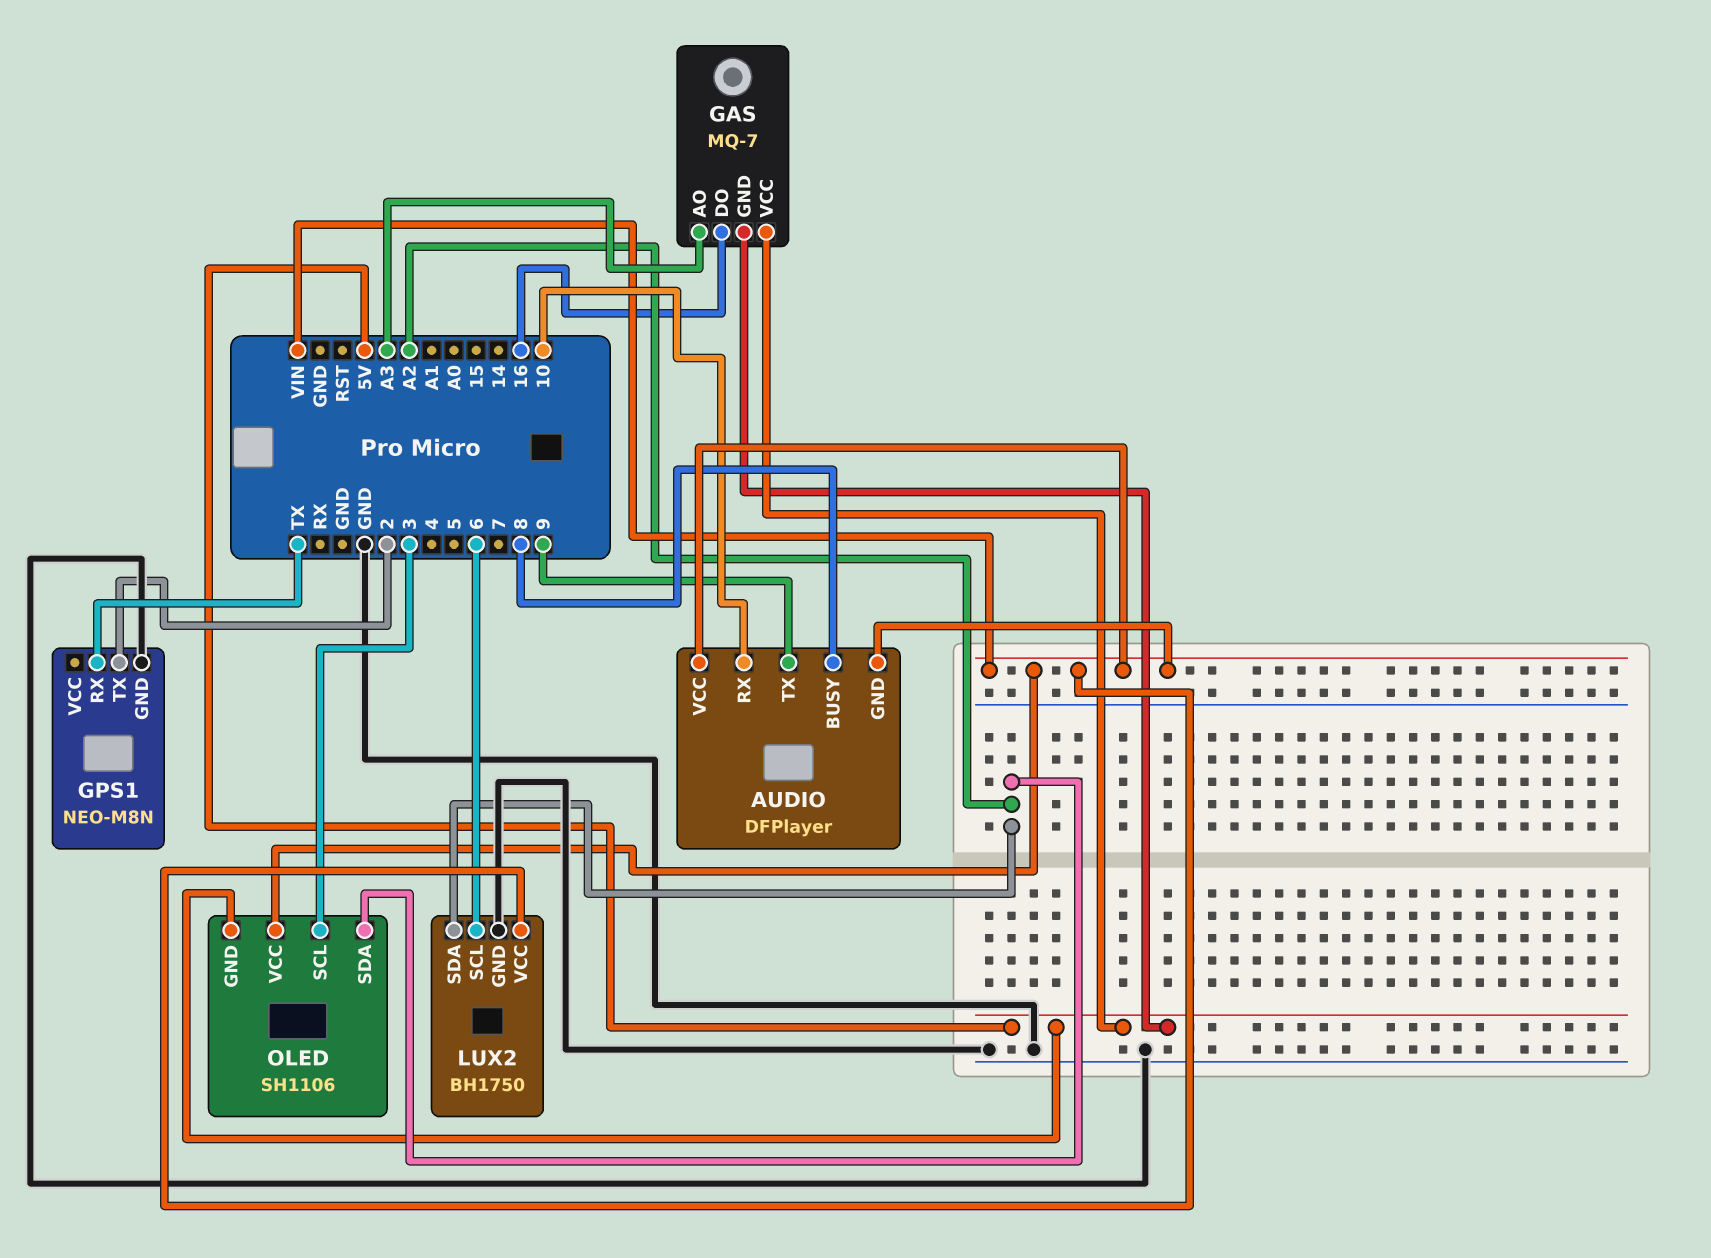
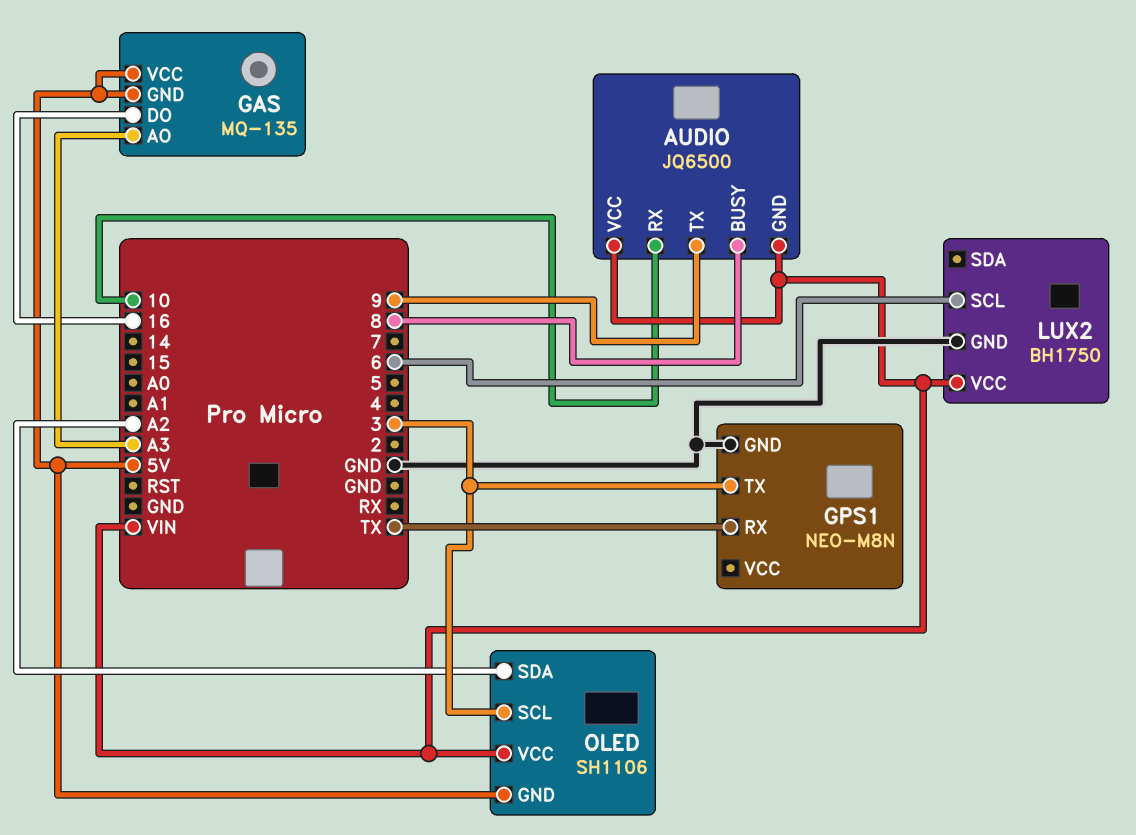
AUDIO: DFPlayer -> JQ6500
GAS: MQ-7 -> MQ-135
GPS1 pin TX: 2 -> 3
LUX2 pin SDA: A2 -> none

